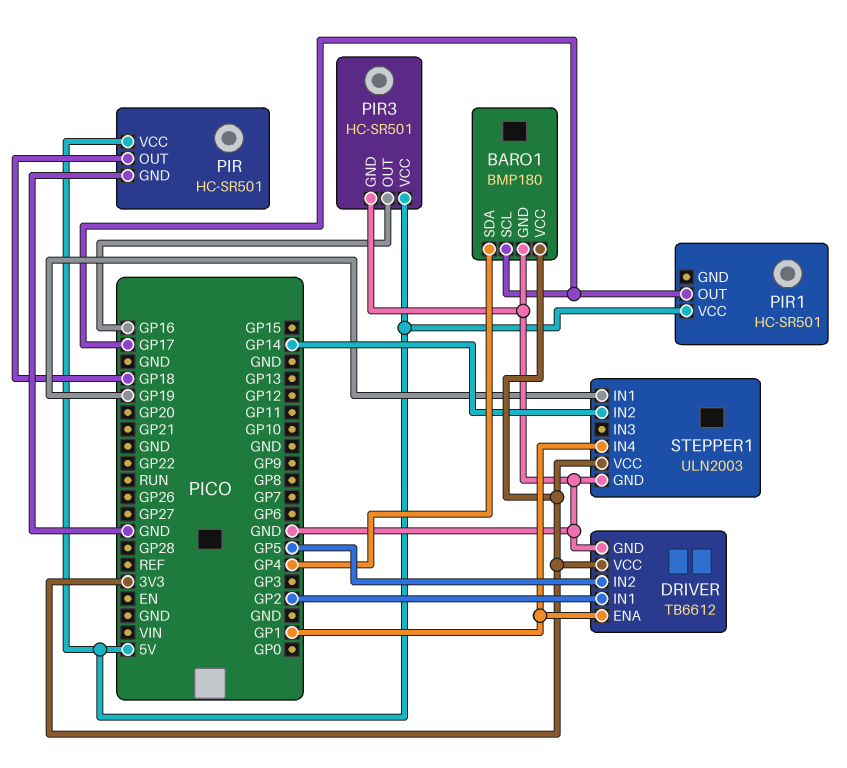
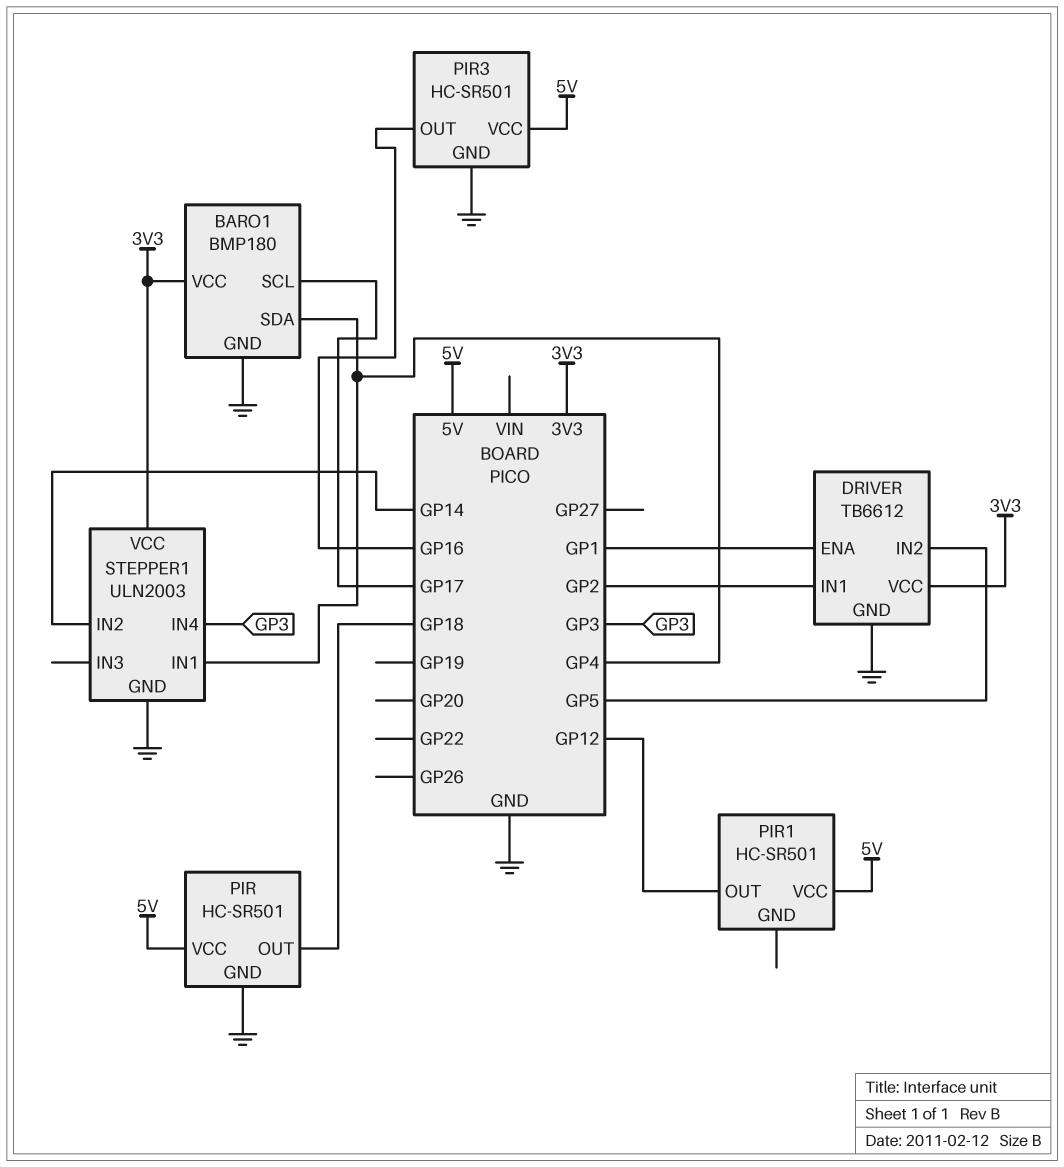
PIR1 pin OUT: GP17 -> GP12
STEPPER1 pin IN1: GP19 -> GP4
STEPPER1 pin IN4: GP1 -> GP3

